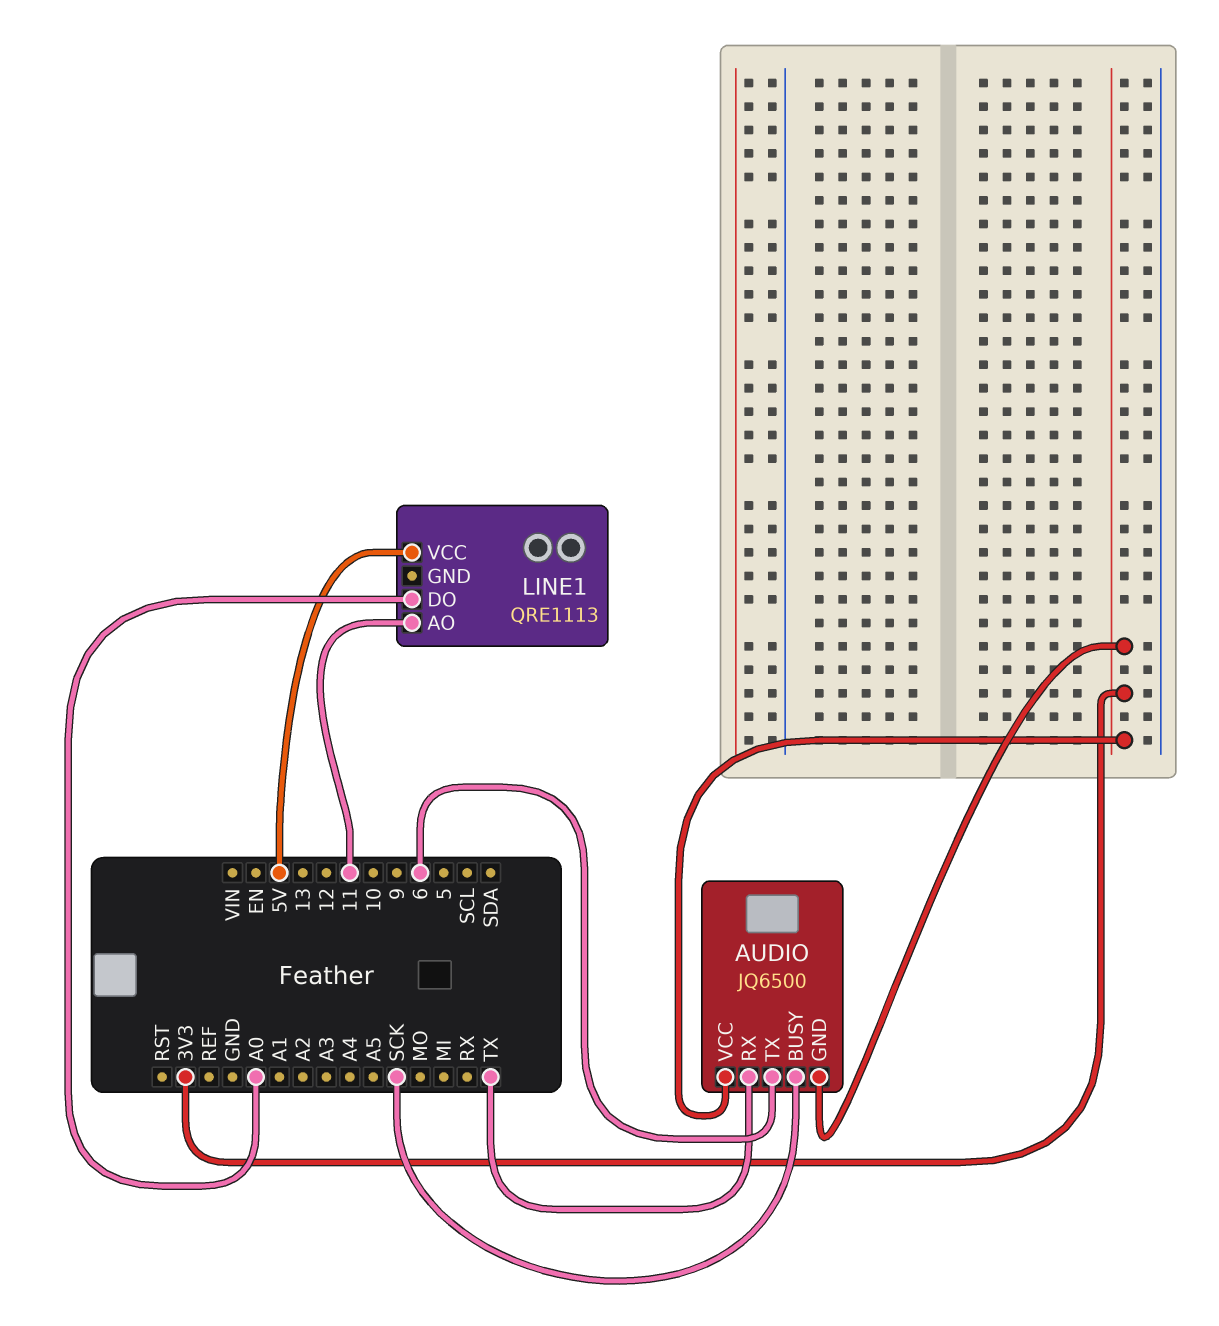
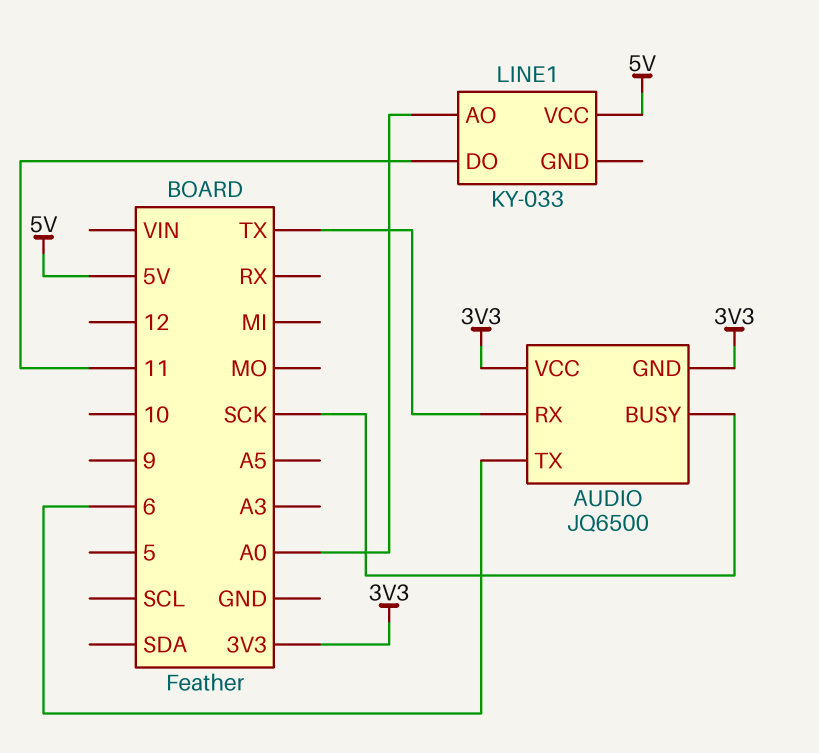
LINE1: QRE1113 -> KY-033
LINE1 pin AO: 11 -> A0
LINE1 pin DO: A0 -> 11

